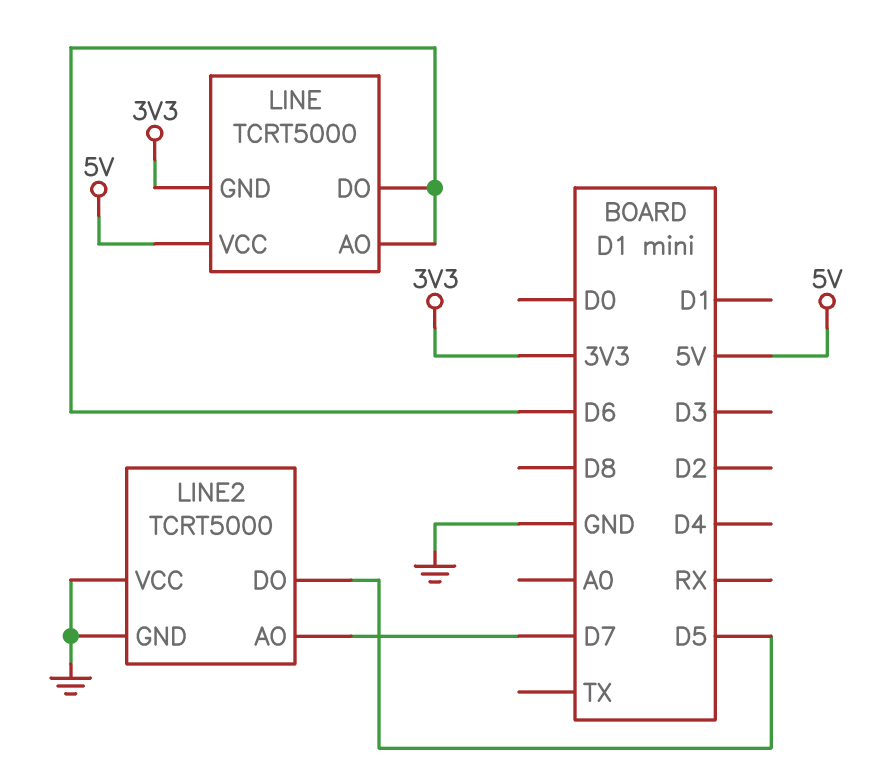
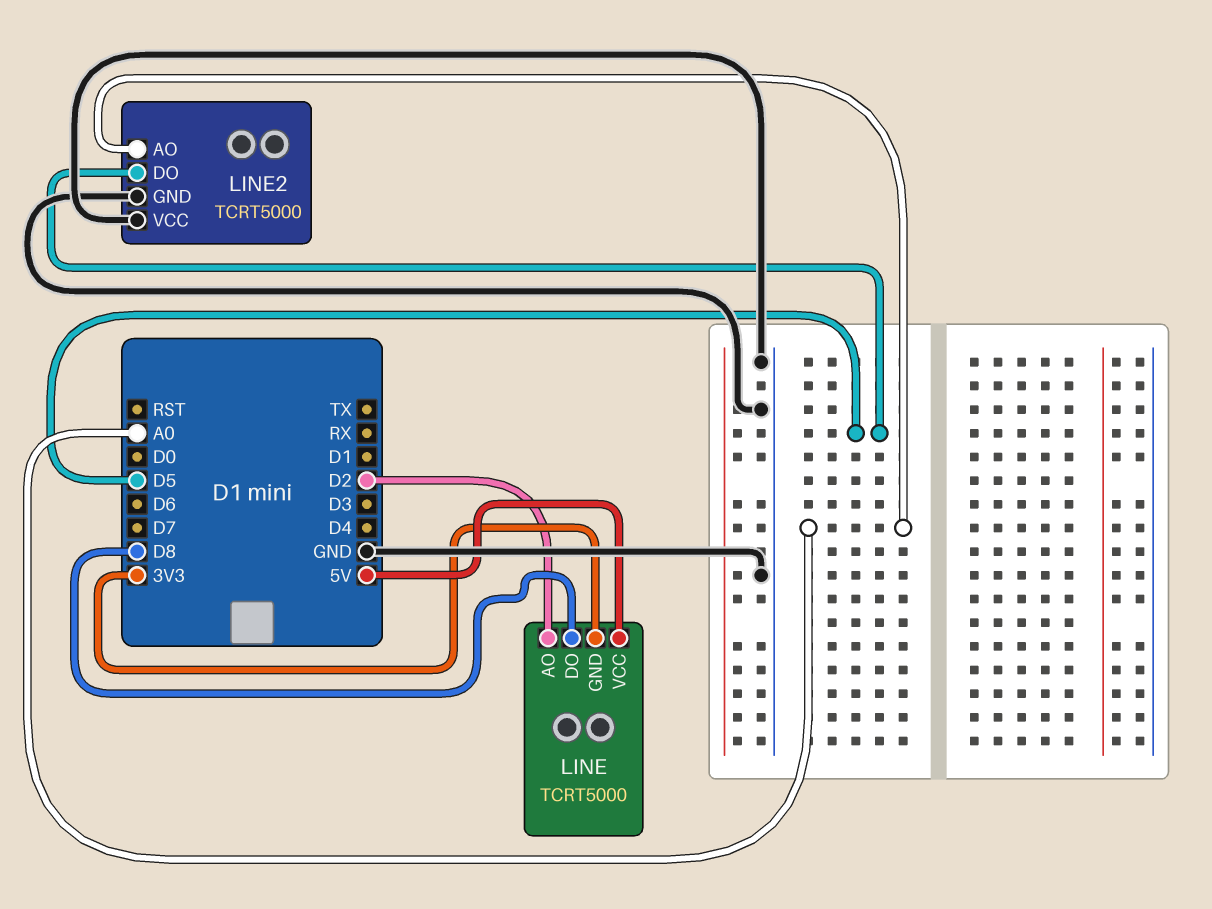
LINE pin AO: D6 -> D2
LINE pin DO: D6 -> D8
LINE2 pin AO: D7 -> A0

